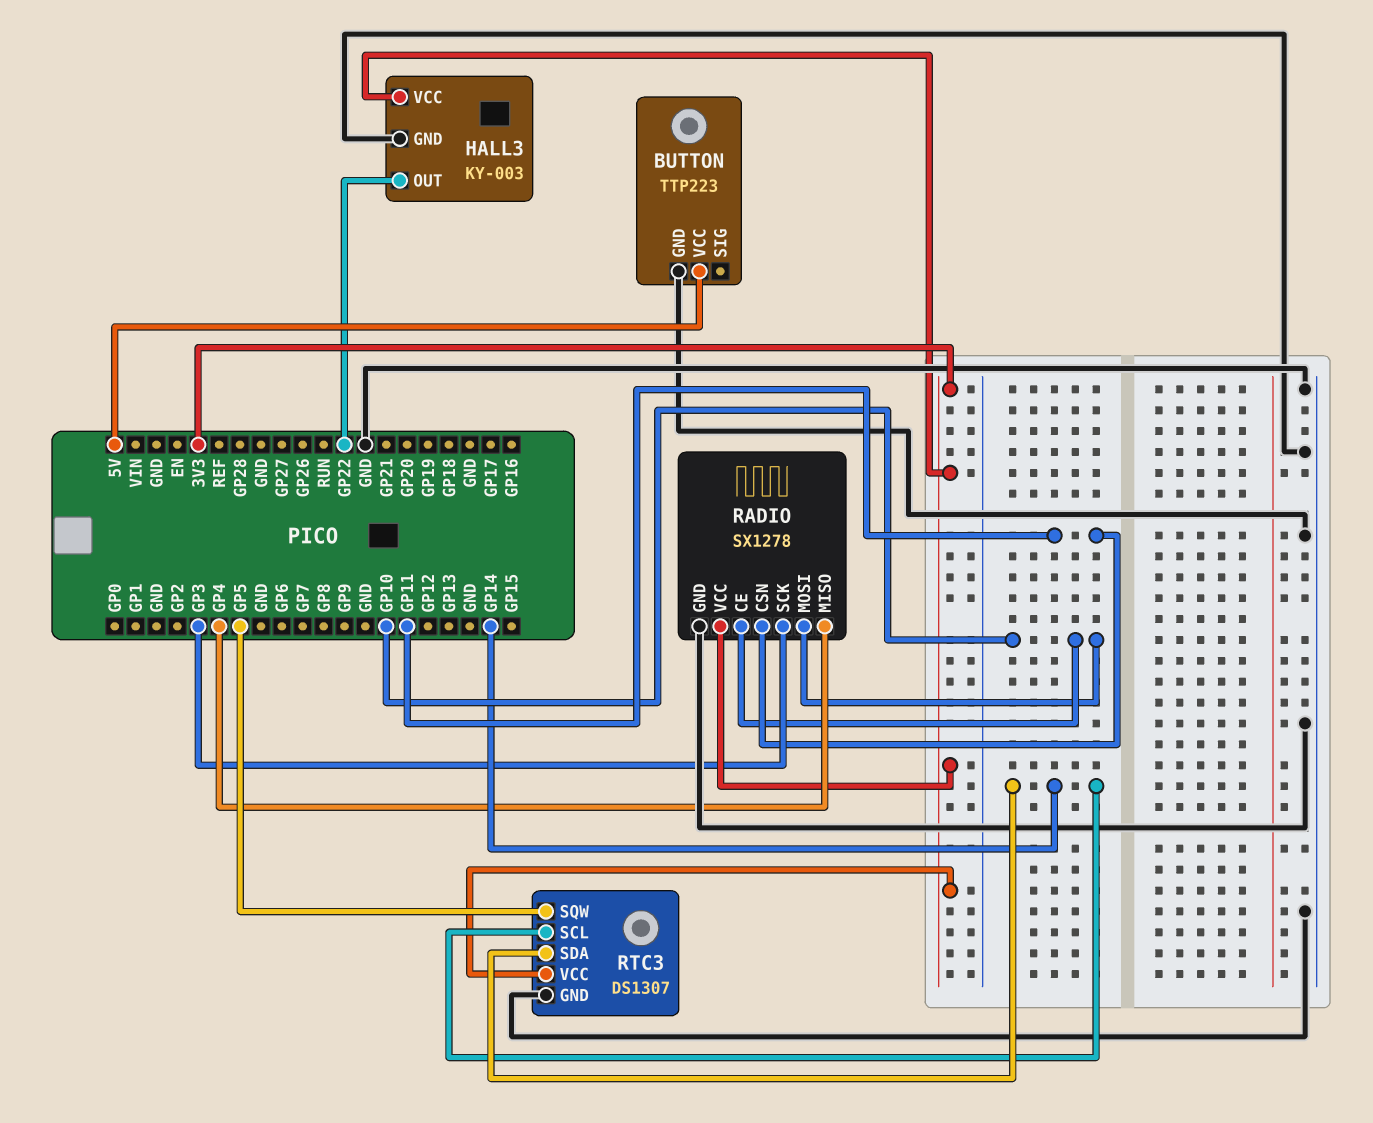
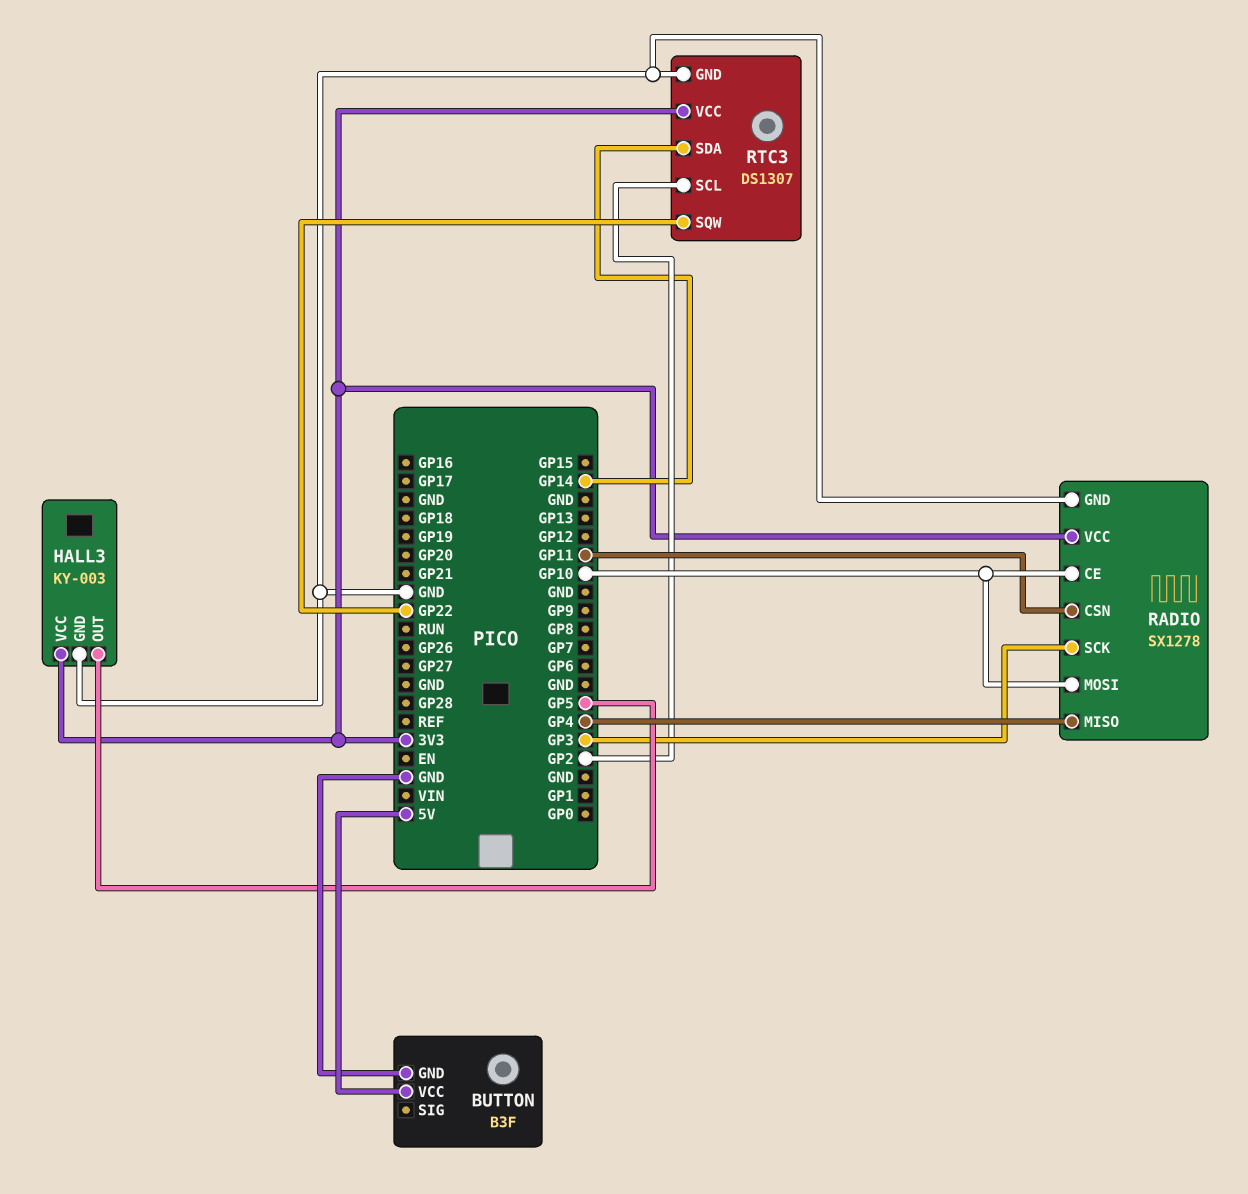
BUTTON: TTP223 -> B3F
HALL3 pin OUT: GP22 -> GP5
RTC3 pin SCL: GP14 -> GP2
RTC3 pin SQW: GP5 -> GP22

